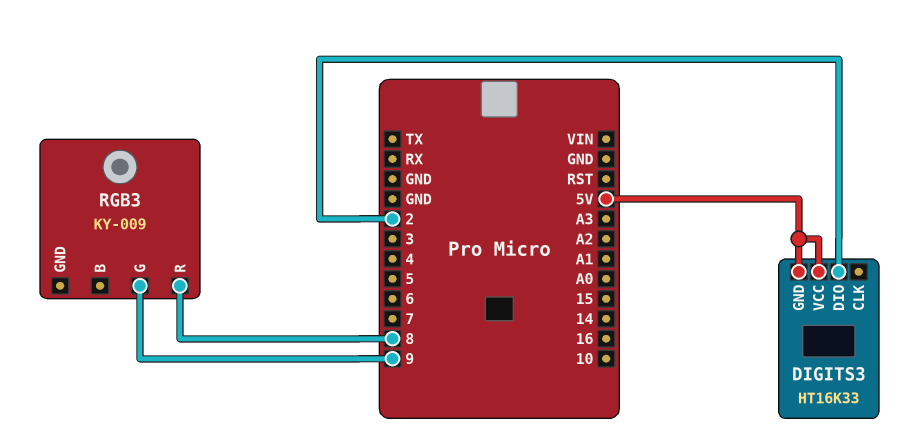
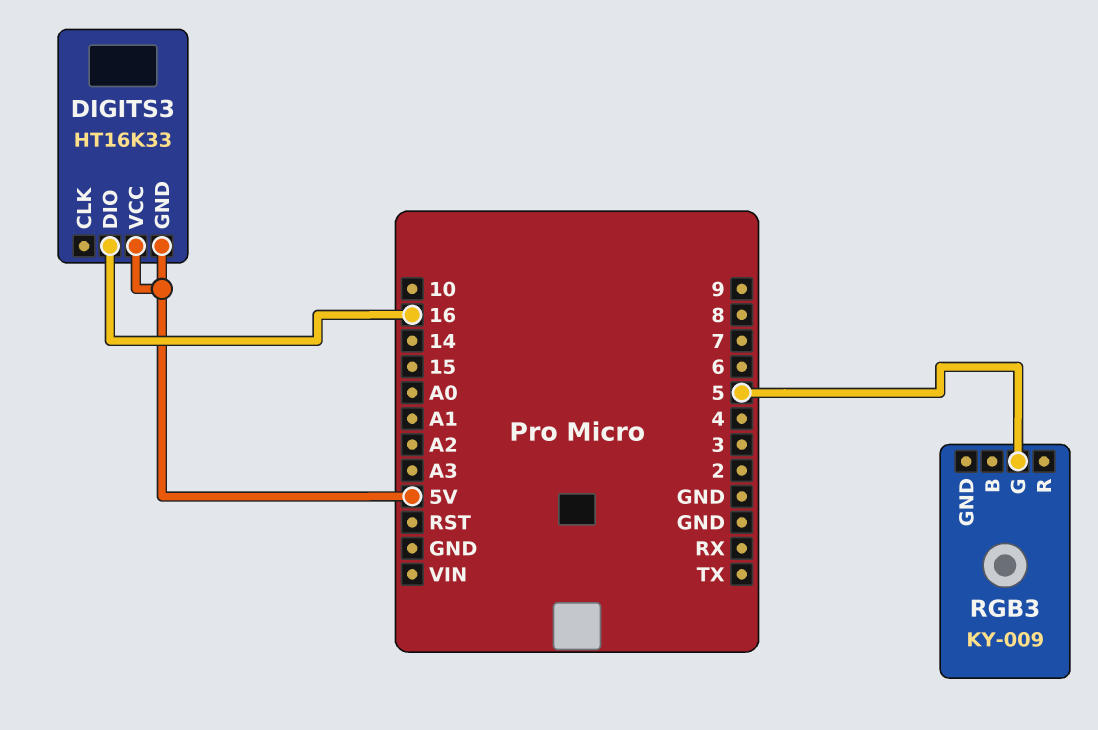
DIGITS3 pin DIO: 2 -> 16
RGB3 pin G: 9 -> 5
RGB3 pin R: 8 -> none

